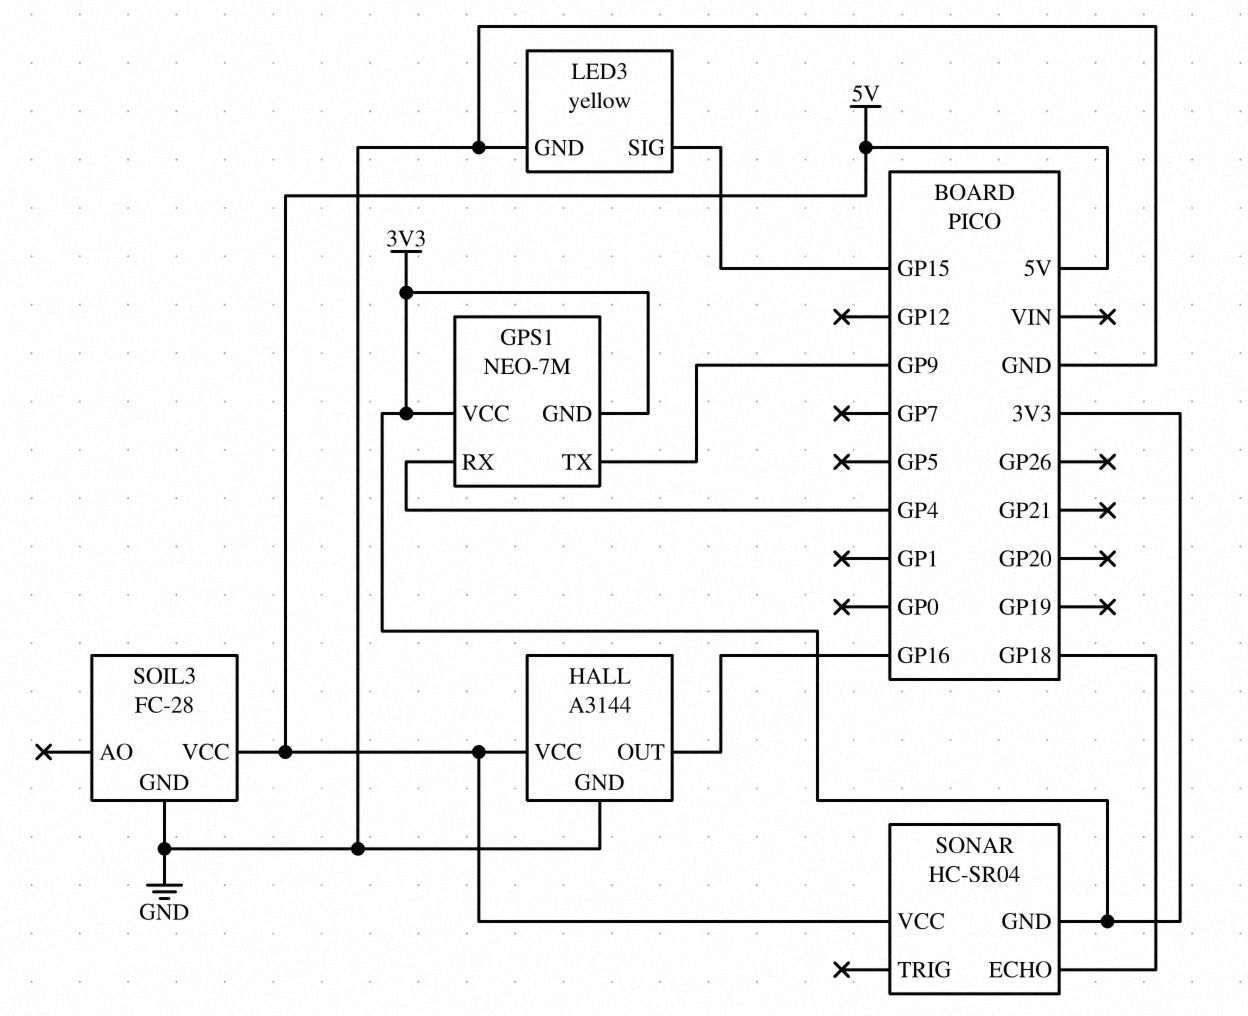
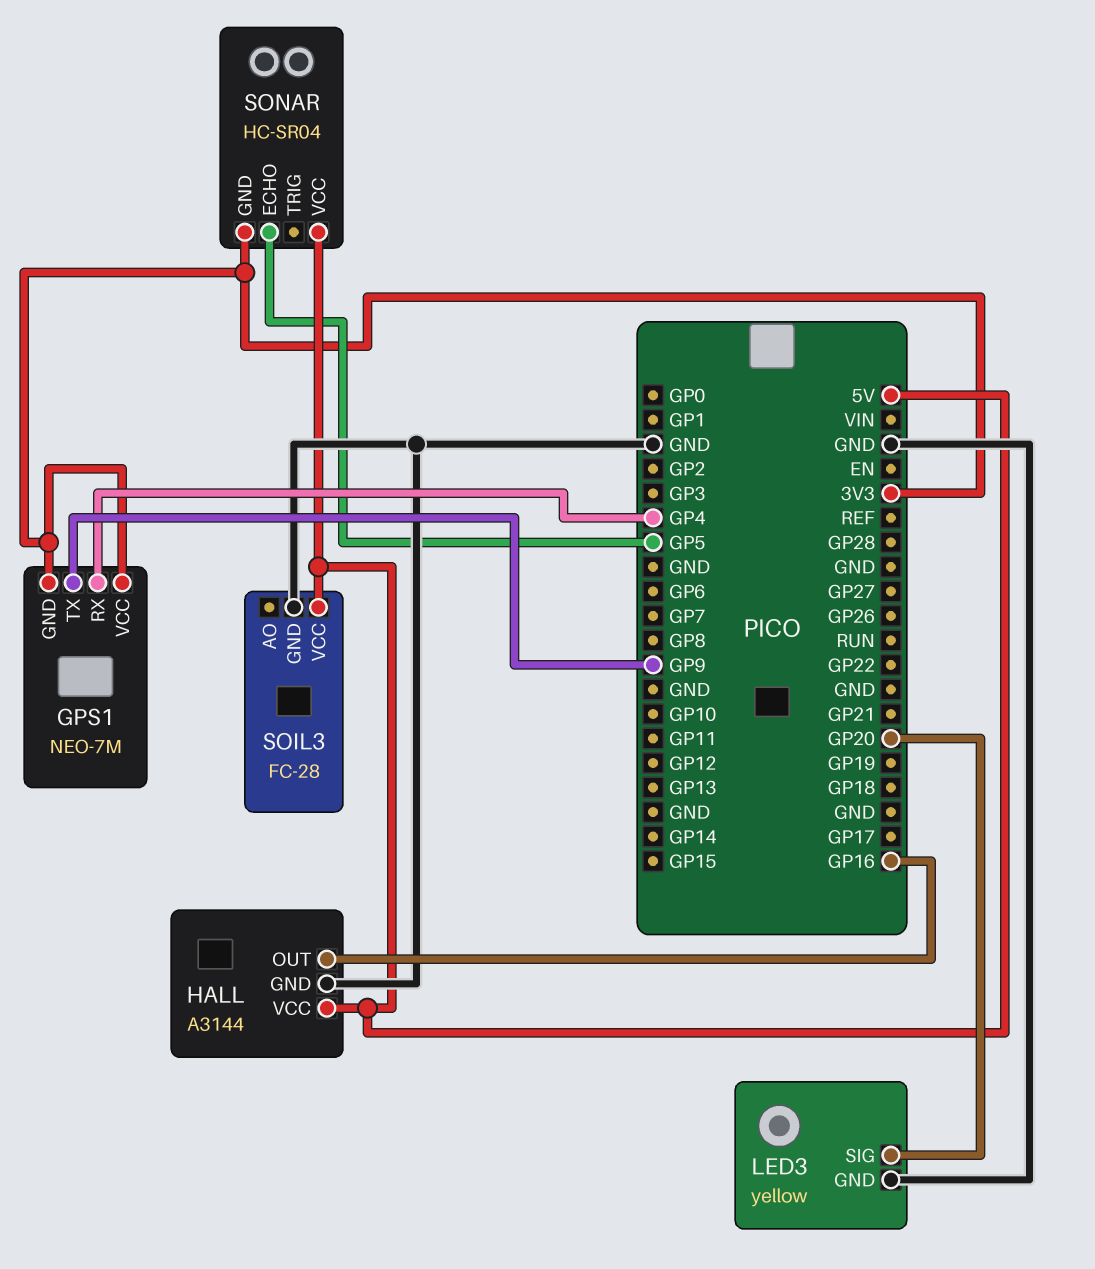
LED3 pin SIG: GP15 -> GP20
SONAR pin ECHO: GP18 -> GP5

